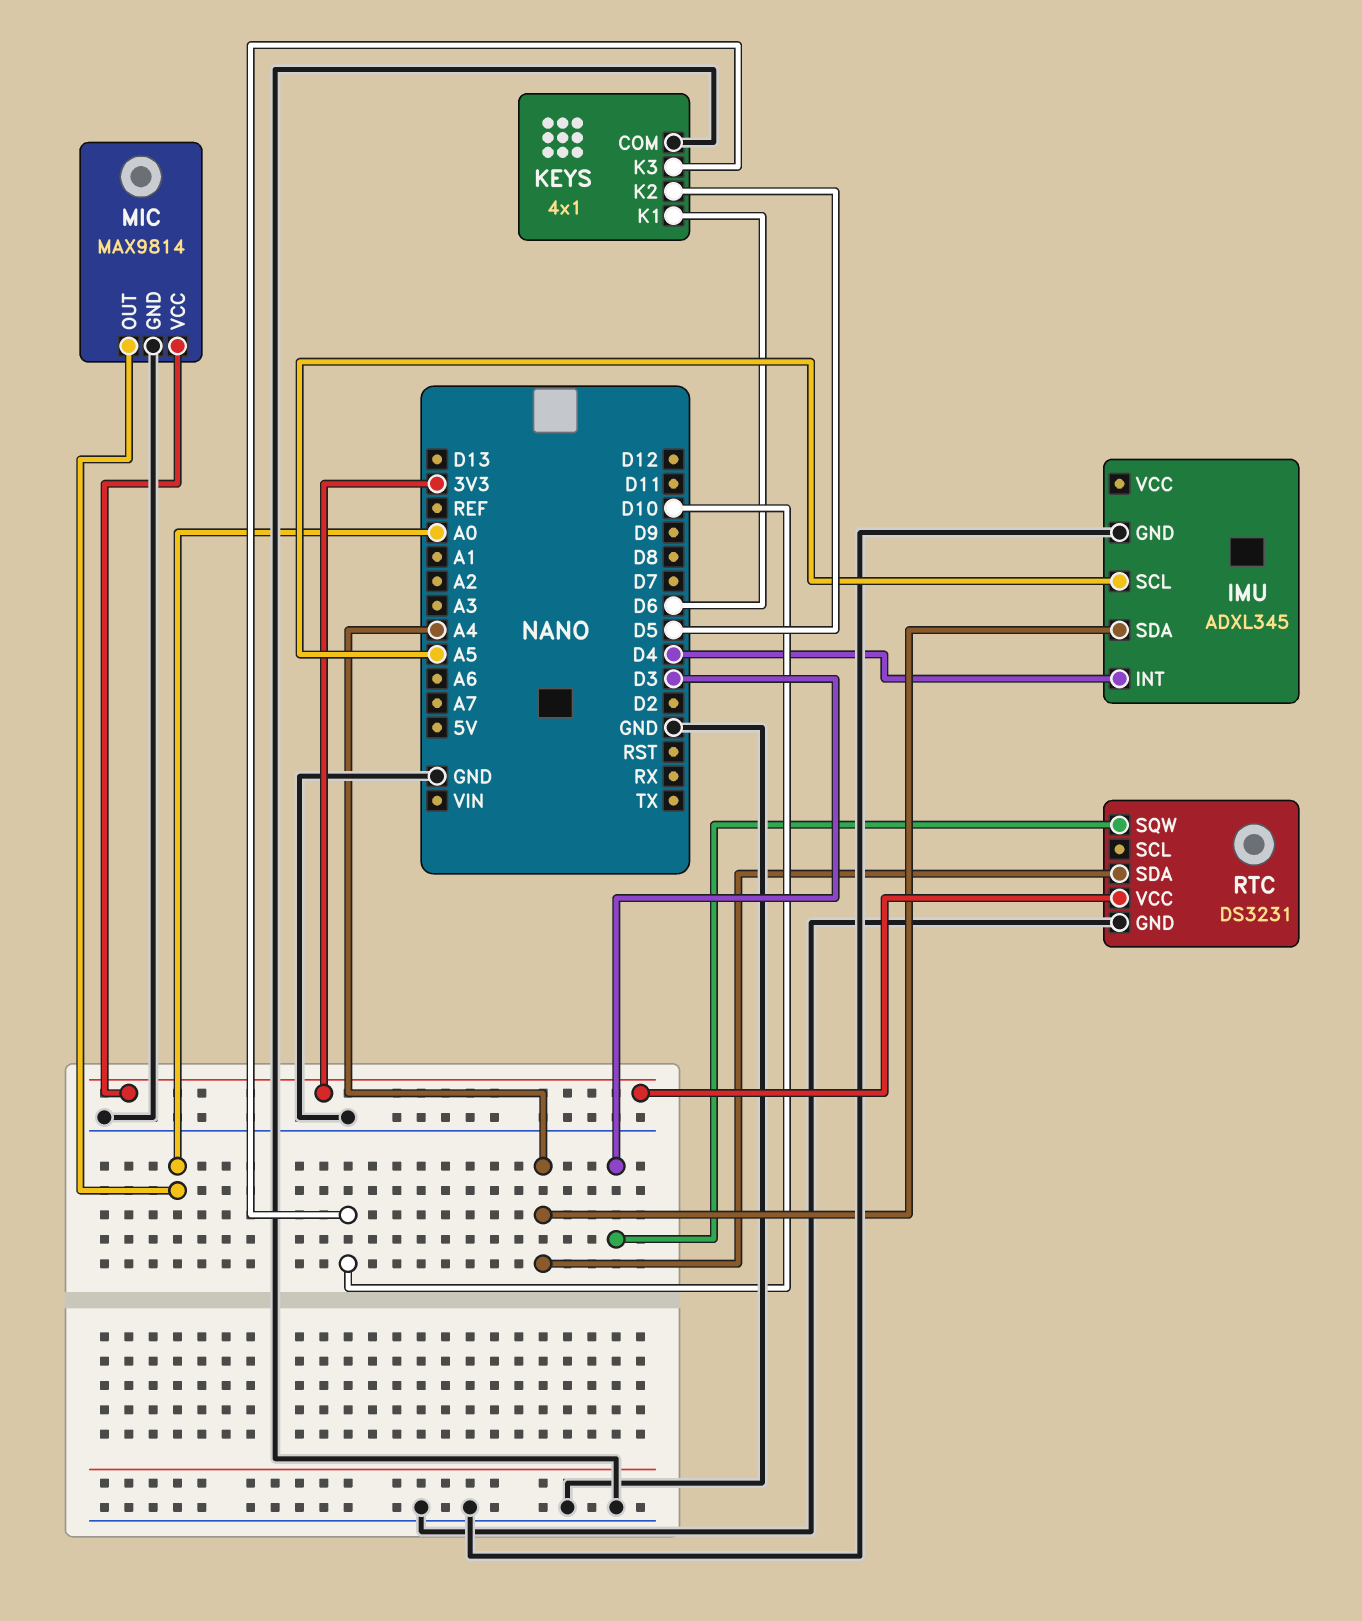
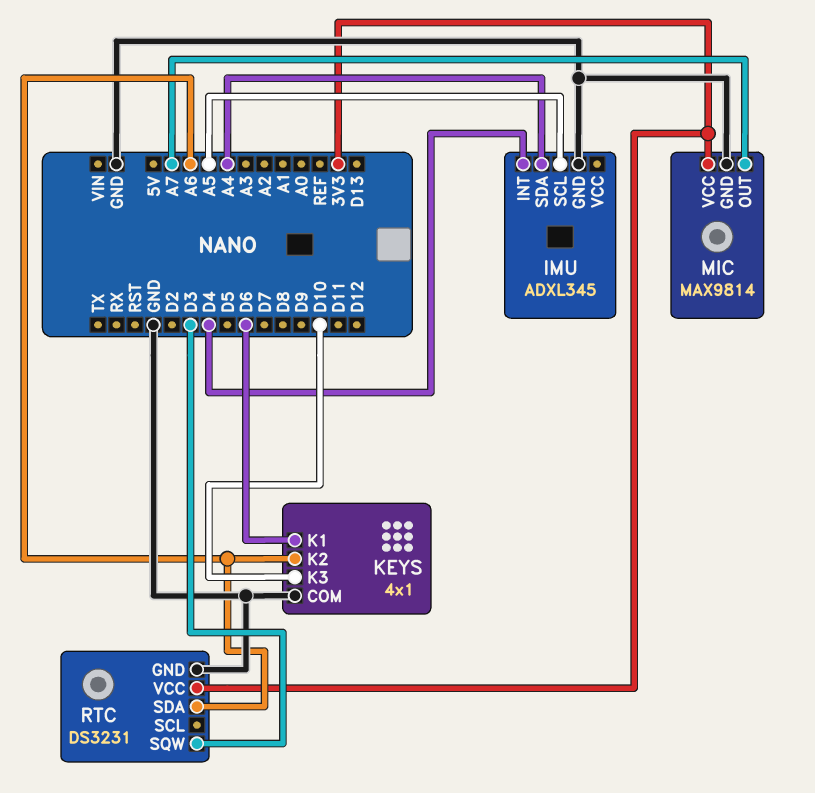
KEYS pin K2: D5 -> A6
MIC pin OUT: A0 -> A7
RTC pin SDA: A4 -> A6

